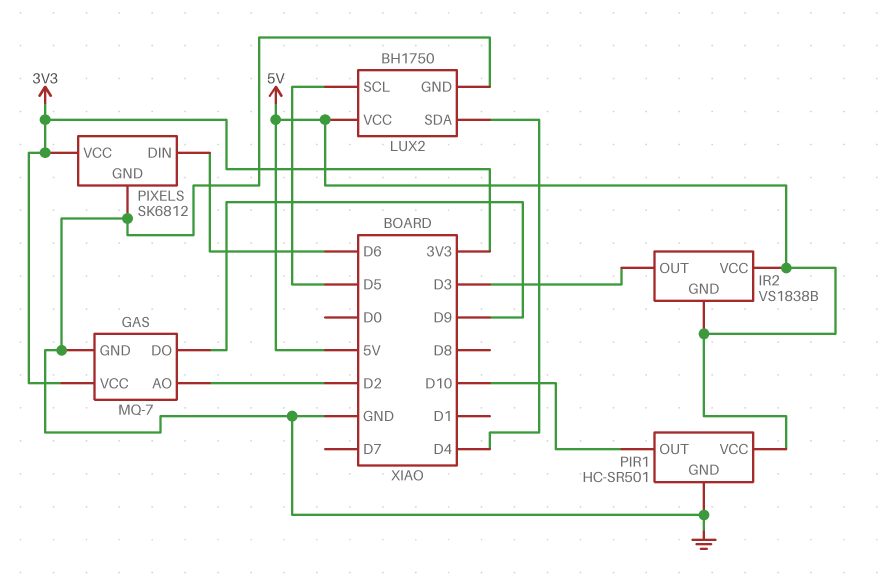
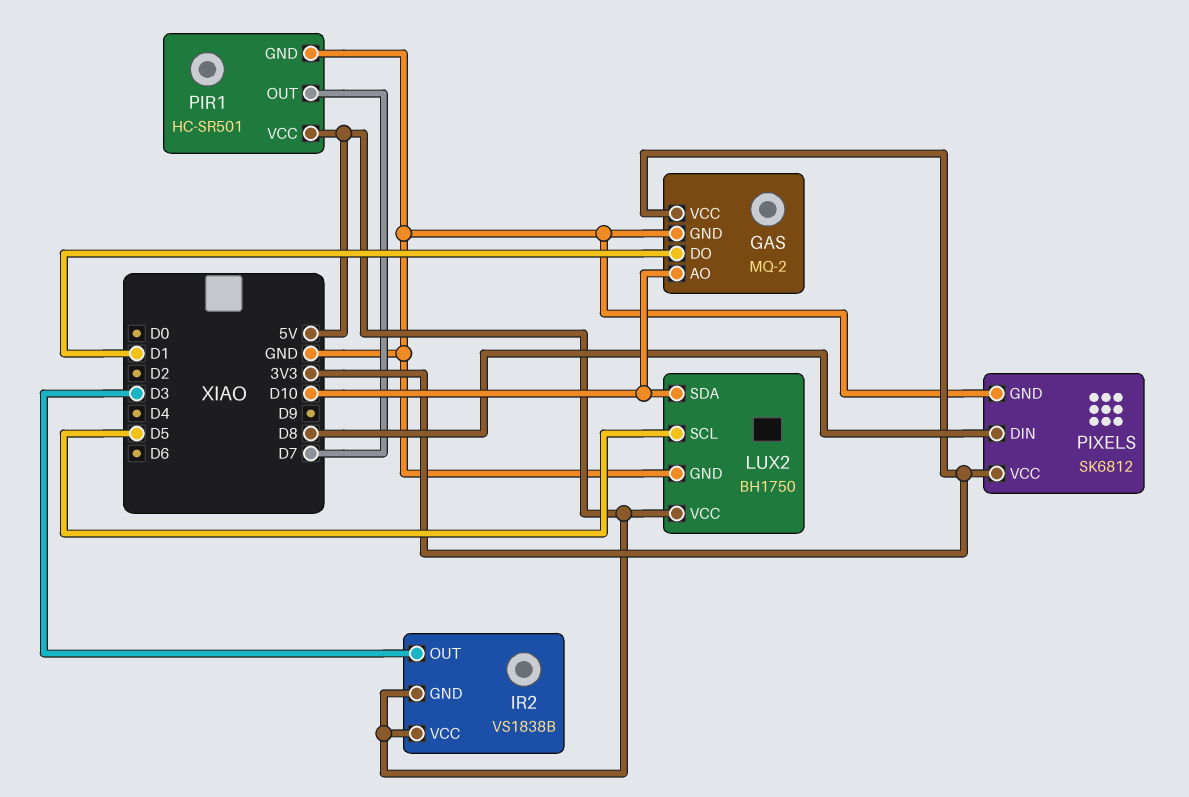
GAS: MQ-7 -> MQ-2
GAS pin AO: D2 -> D10
GAS pin DO: D9 -> D1
LUX2 pin SDA: D4 -> D10
PIR1 pin OUT: D10 -> D7
PIXELS pin DIN: D6 -> D8

